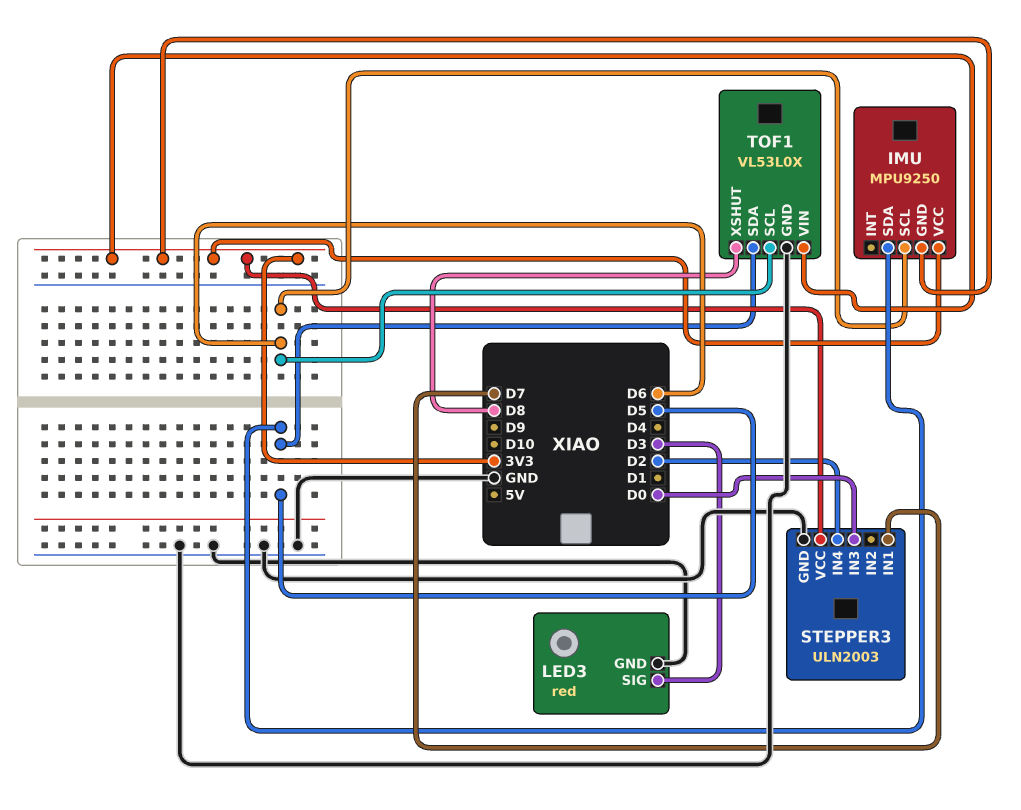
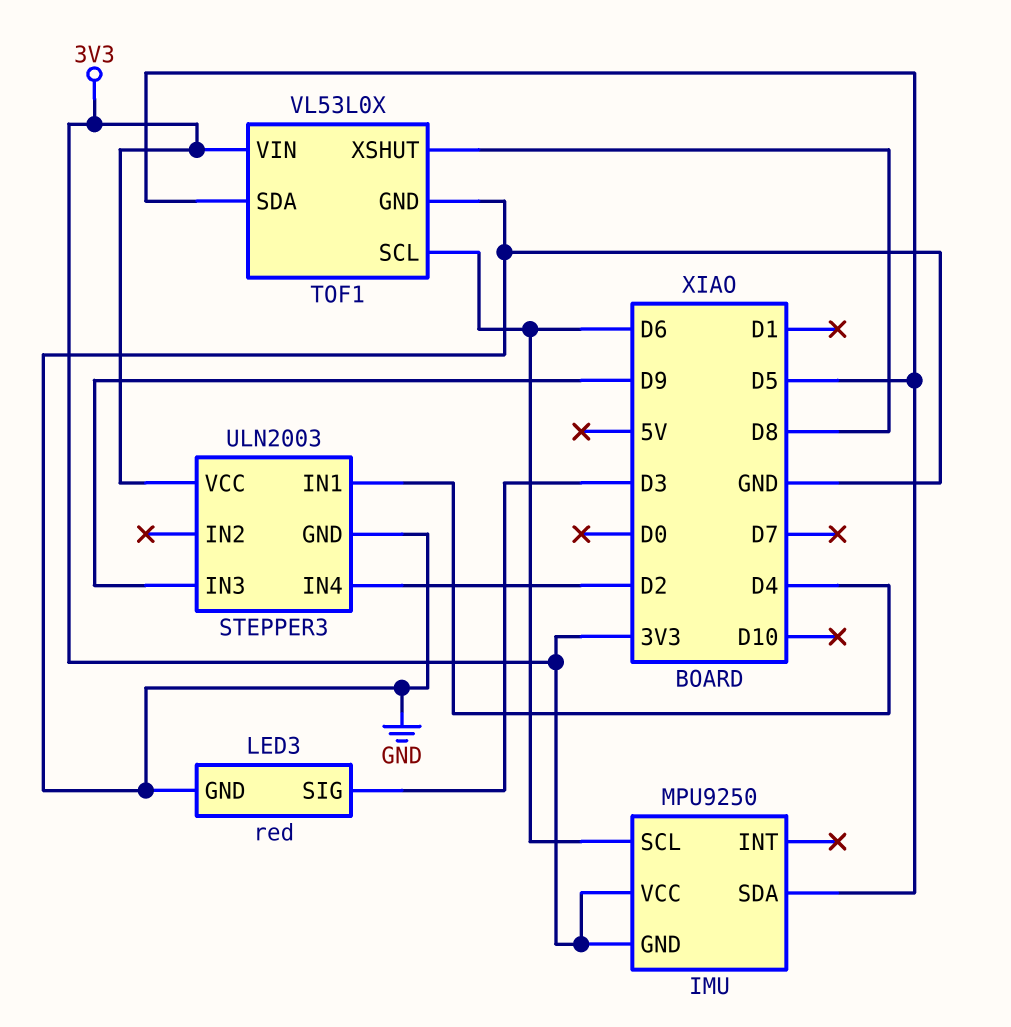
STEPPER3 pin IN1: D7 -> D4
STEPPER3 pin IN3: D0 -> D9

